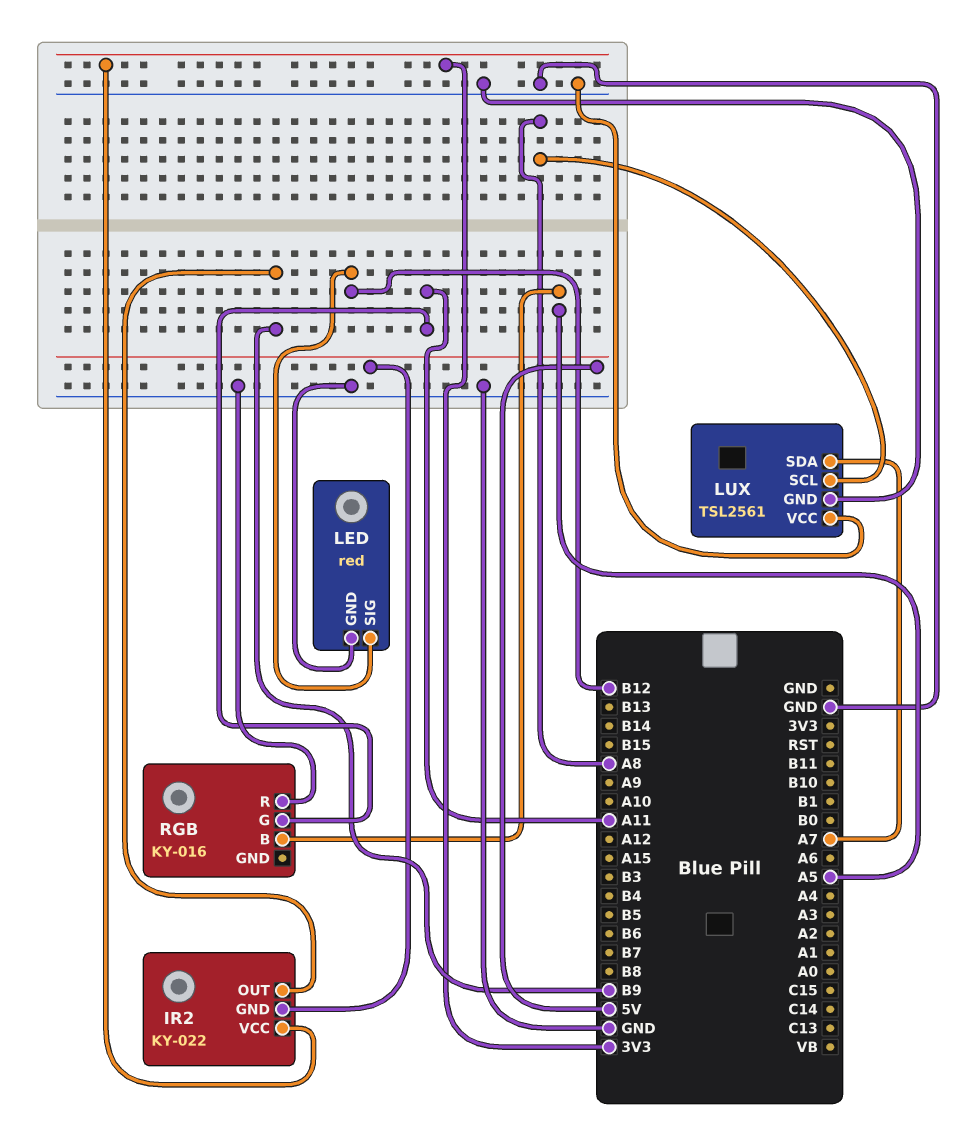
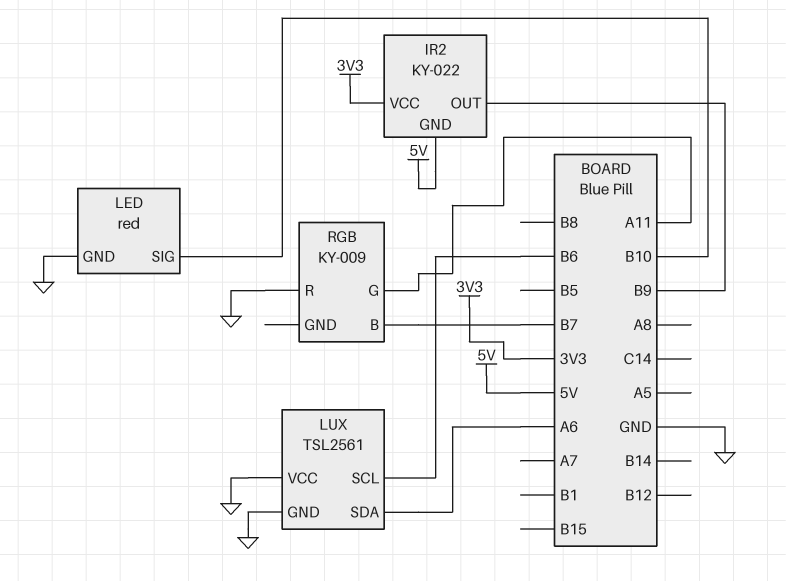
LED pin SIG: B12 -> B10
LUX pin SCL: A8 -> B6
LUX pin SDA: A7 -> A6
RGB: KY-016 -> KY-009
RGB pin B: A5 -> B7

